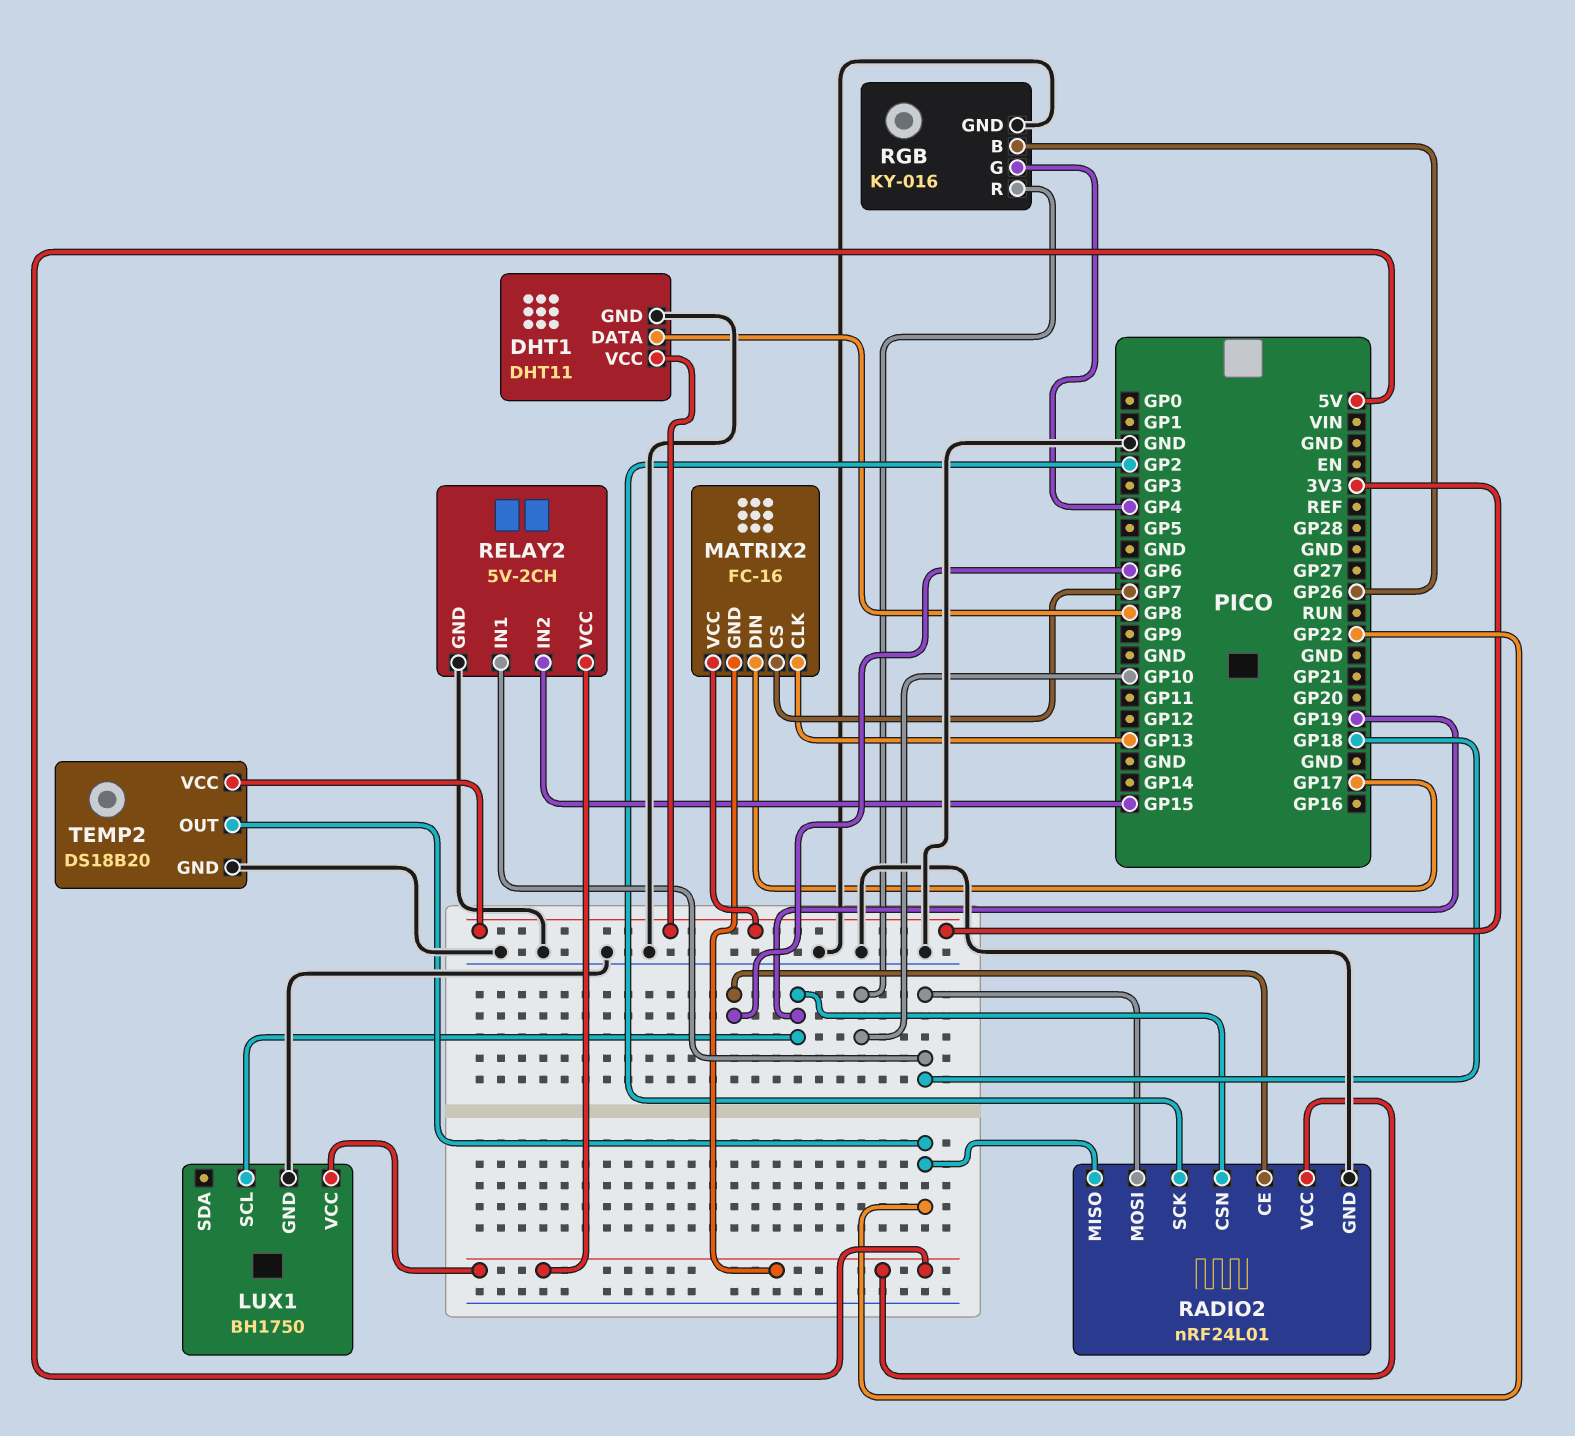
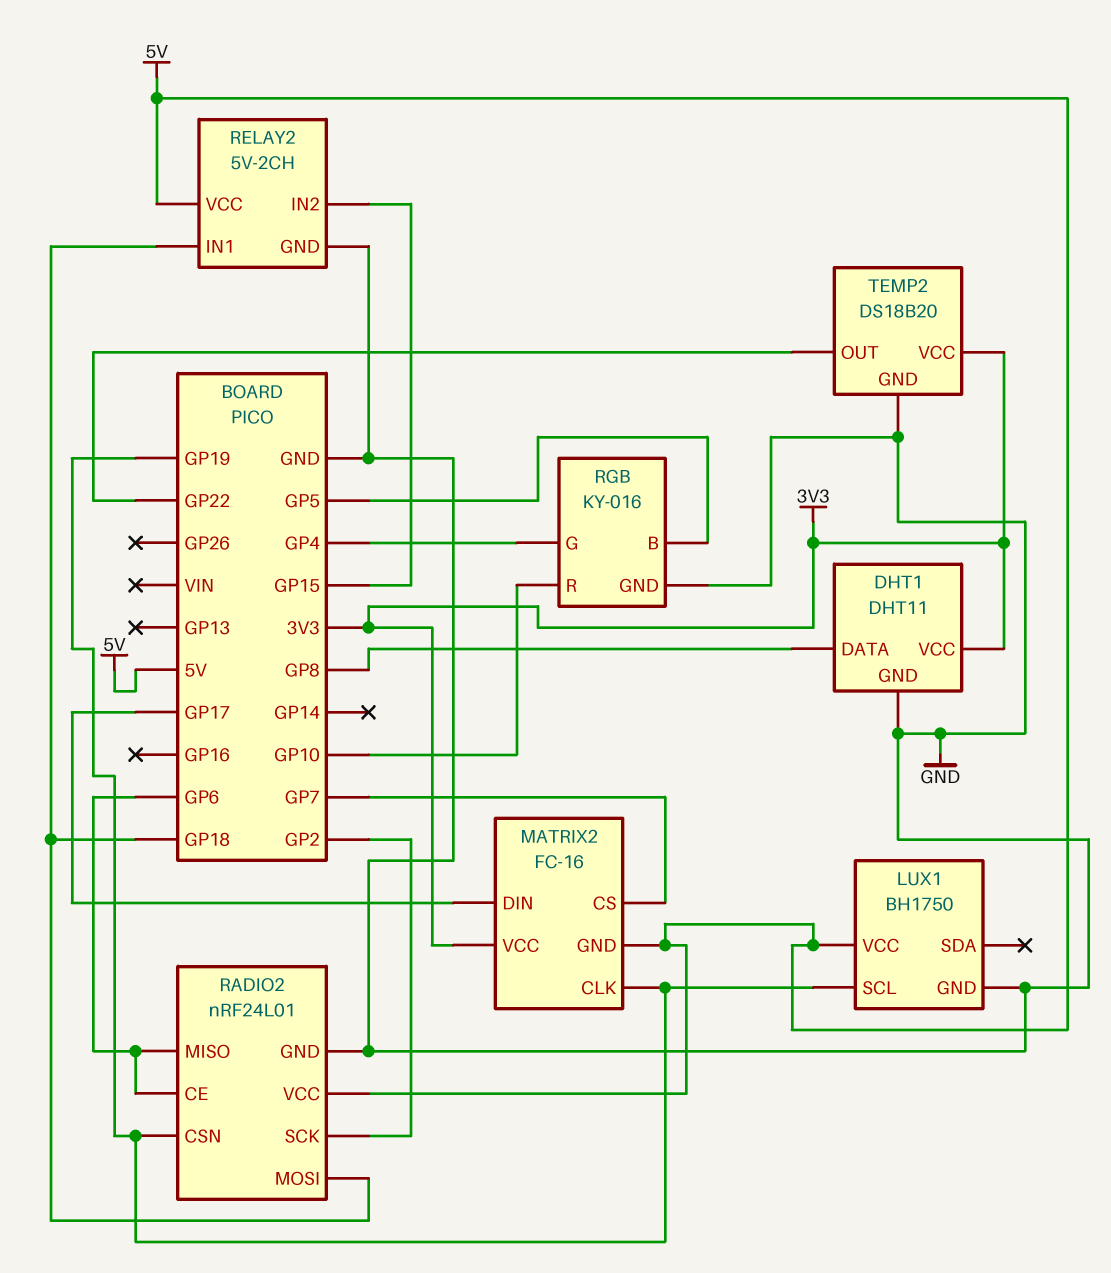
MATRIX2 pin CLK: GP13 -> GP19
RADIO2 pin MISO: GP22 -> GP6
RGB pin B: GP26 -> GP5

